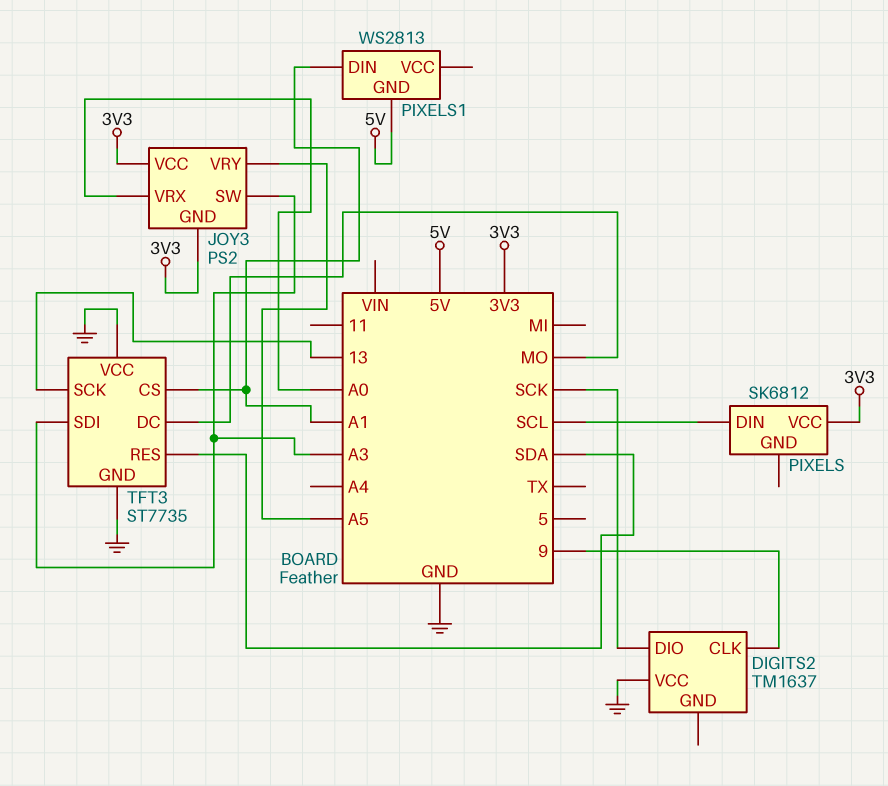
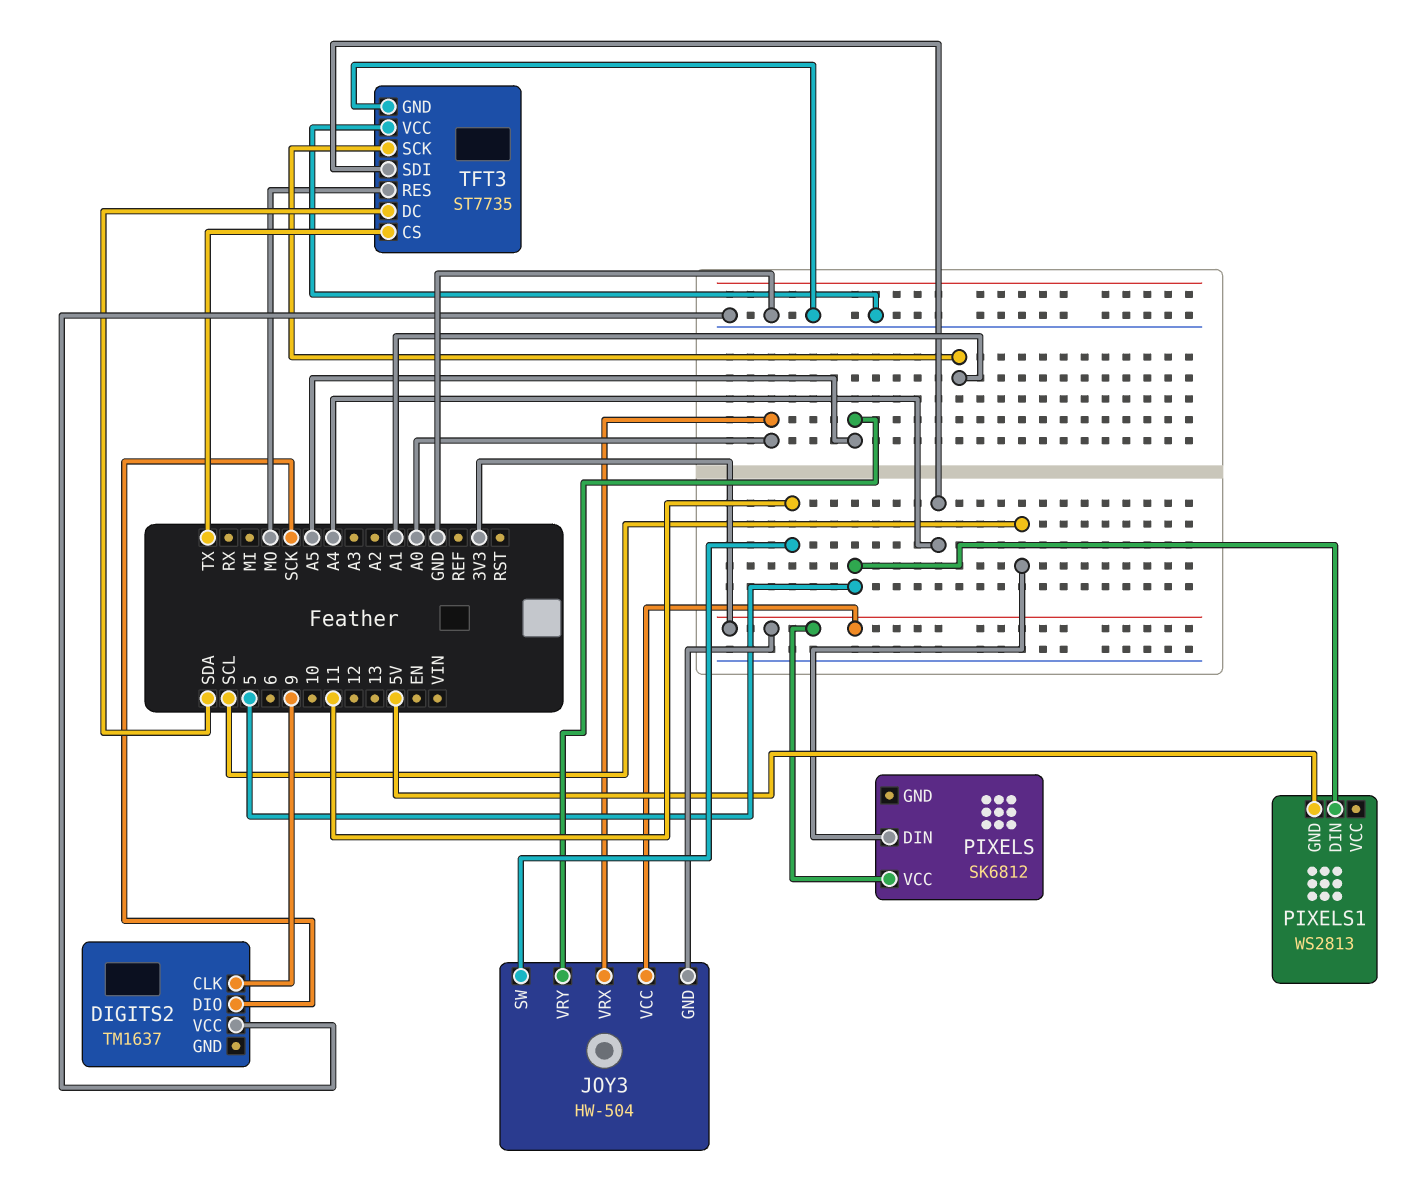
JOY3: PS2 -> HW-504
JOY3 pin SW: A3 -> 11
PIXELS1 pin DIN: A1 -> 5
TFT3 pin CS: A1 -> TX
TFT3 pin DC: MO -> SDA
TFT3 pin RES: SDA -> MO
TFT3 pin SCK: 13 -> A1
TFT3 pin SDI: A3 -> A4

